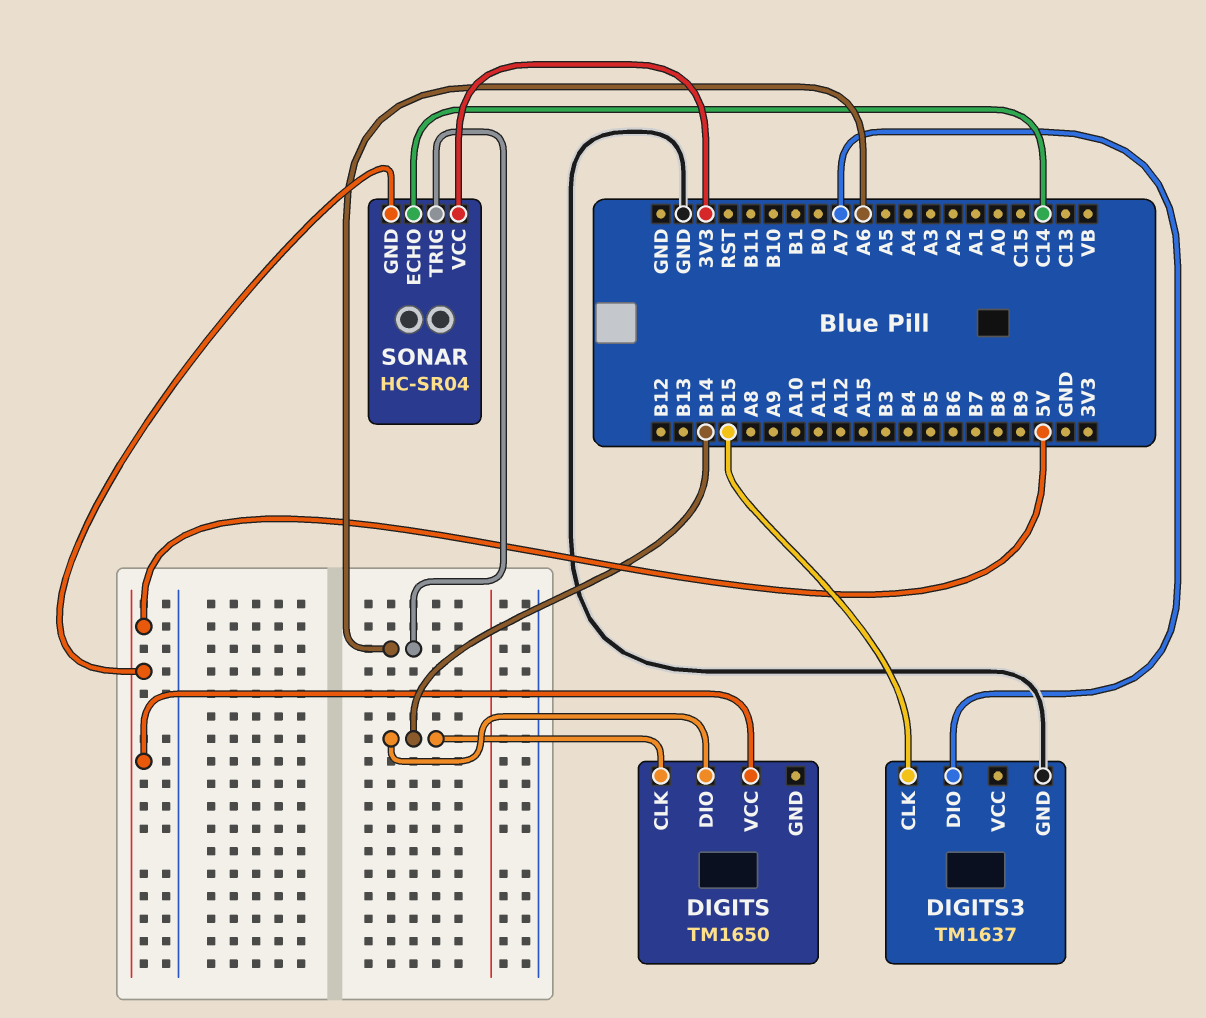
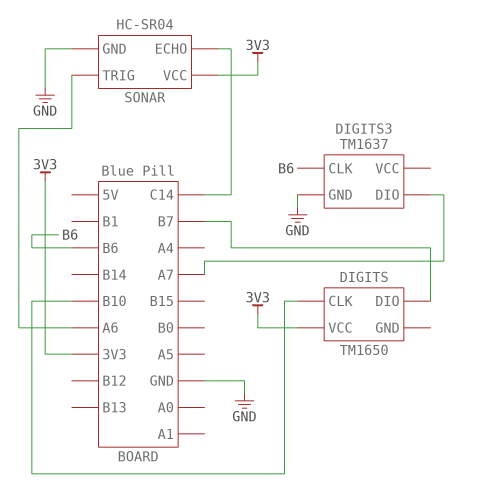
DIGITS pin CLK: B14 -> B10
DIGITS pin DIO: B14 -> B7
DIGITS pin VCC: 5V -> 3V3
DIGITS3 pin CLK: B15 -> B6
SONAR pin GND: 5V -> GND

